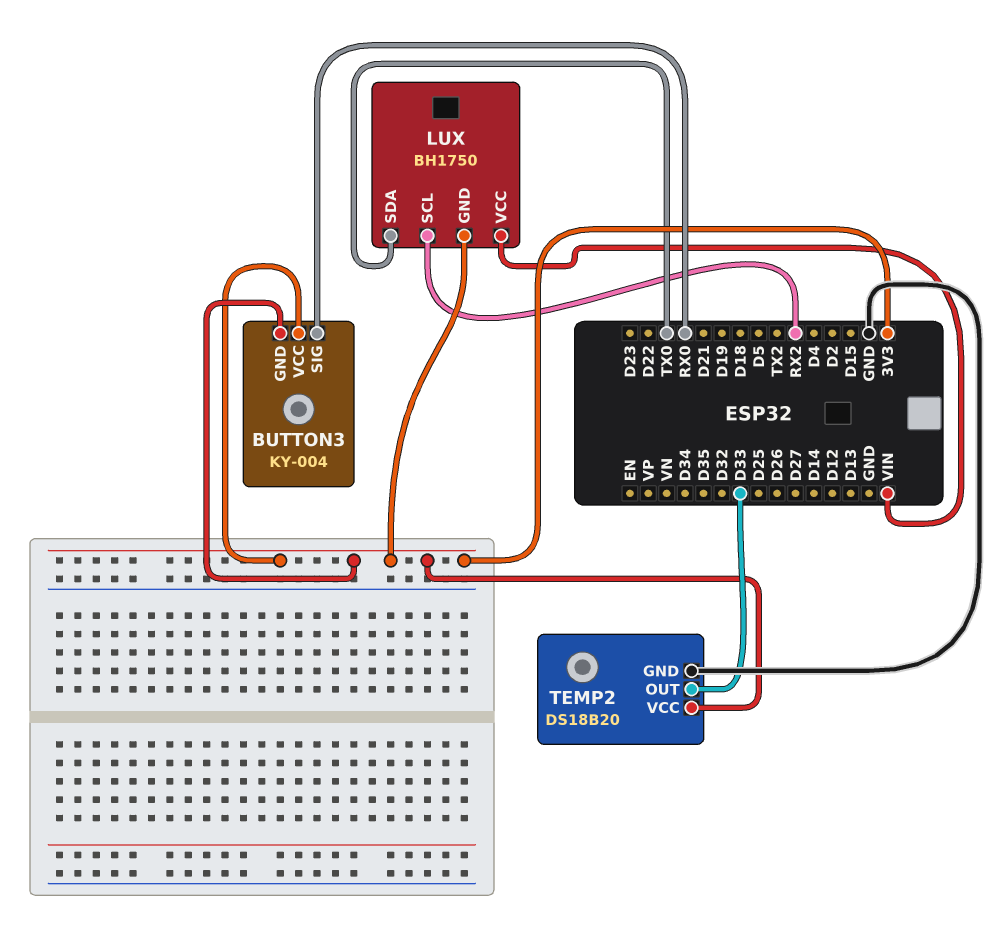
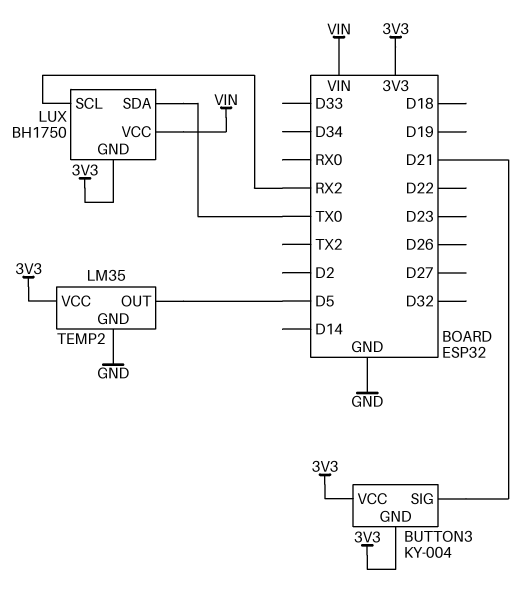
BUTTON3 pin SIG: RX0 -> D21
TEMP2: DS18B20 -> LM35
TEMP2 pin OUT: D33 -> D5

